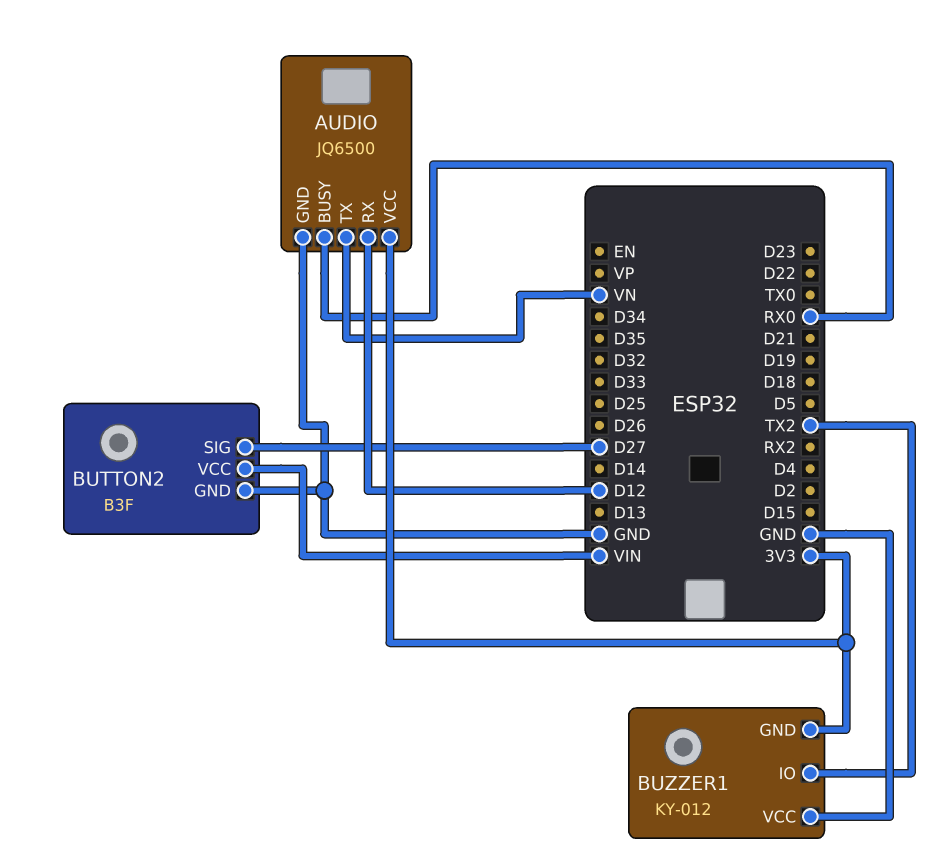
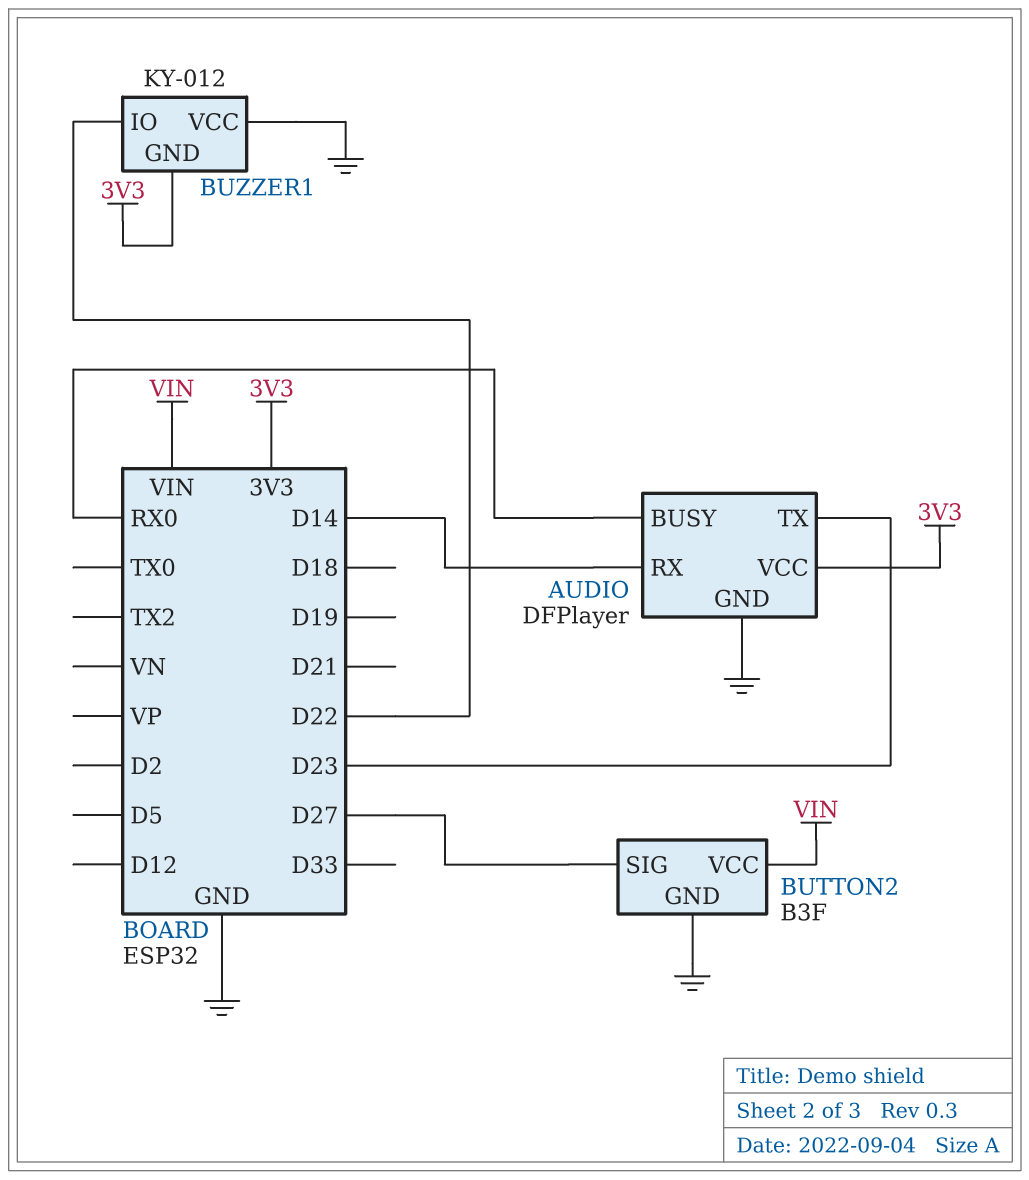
AUDIO: JQ6500 -> DFPlayer
AUDIO pin RX: D12 -> D14
AUDIO pin TX: VN -> D23
BUZZER1 pin IO: TX2 -> D22

